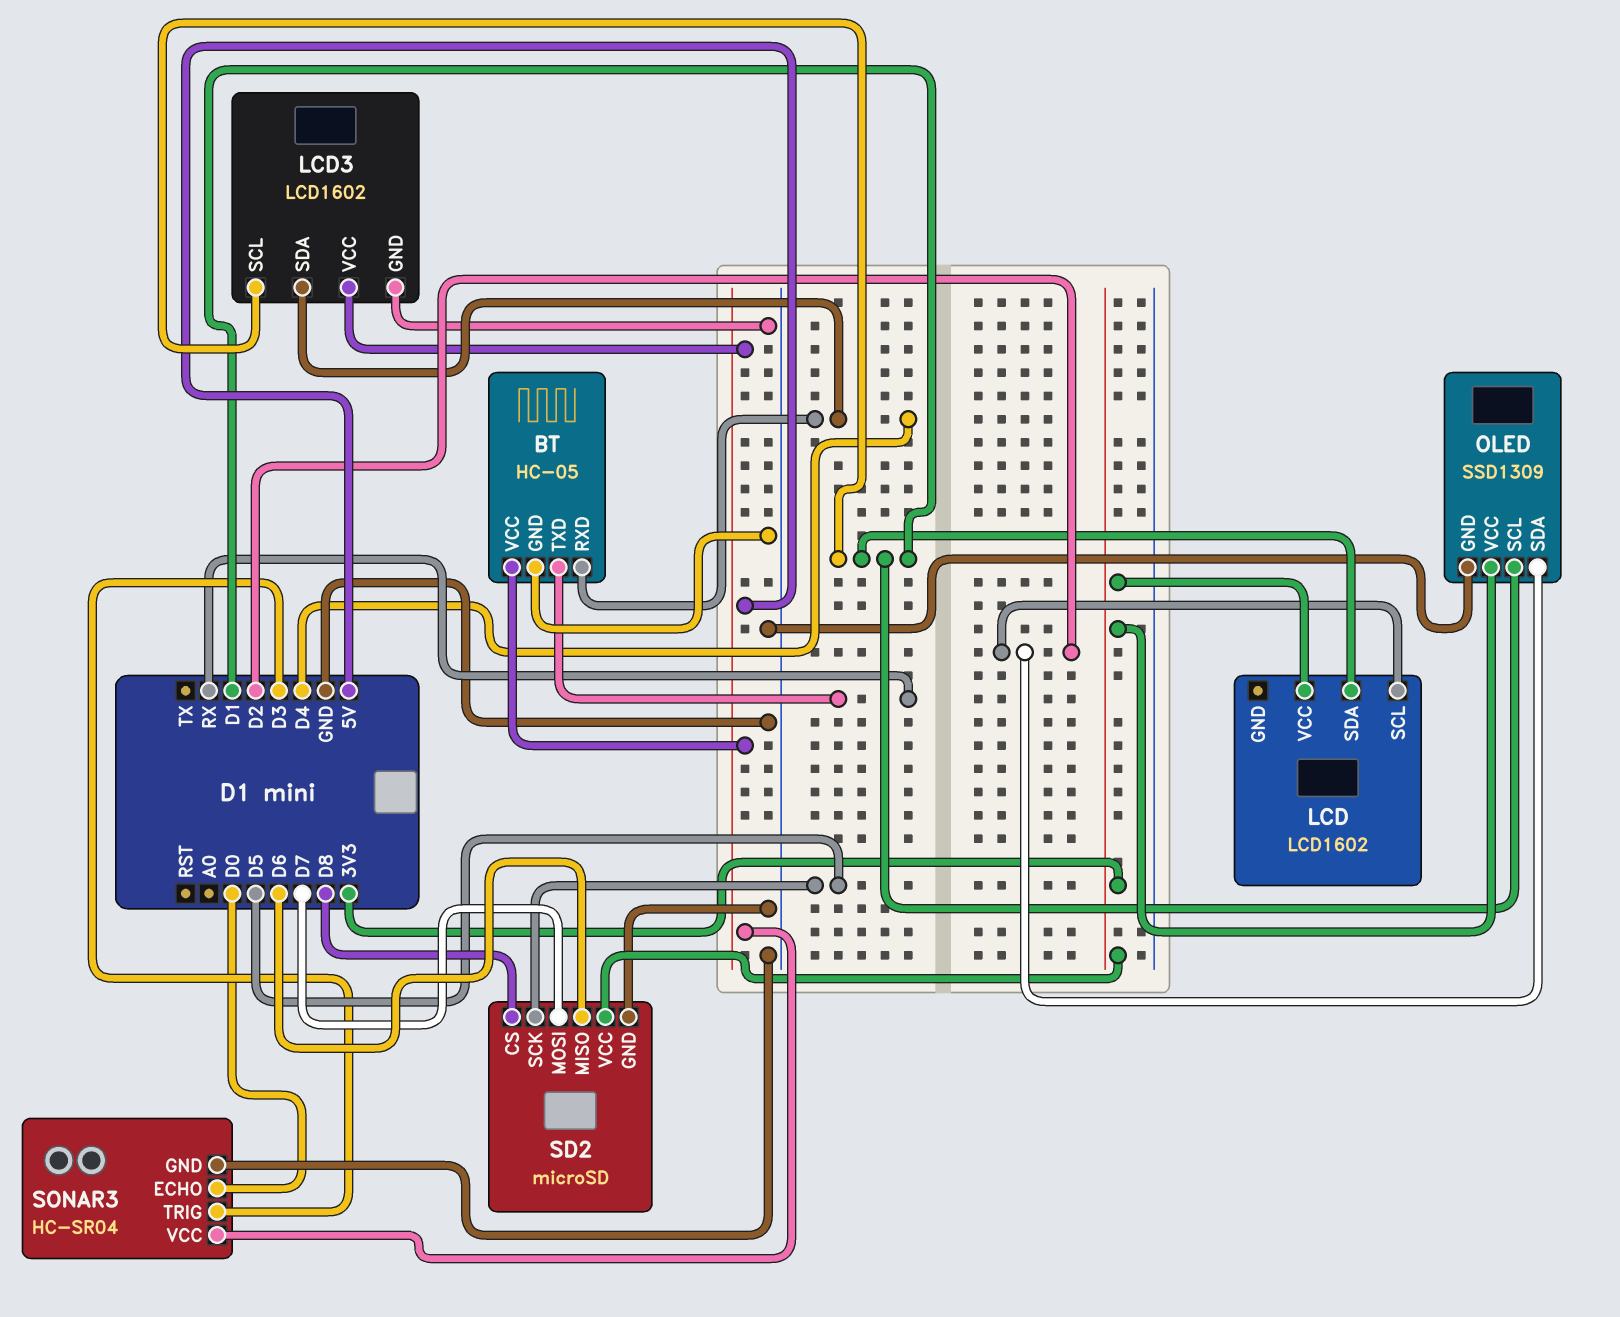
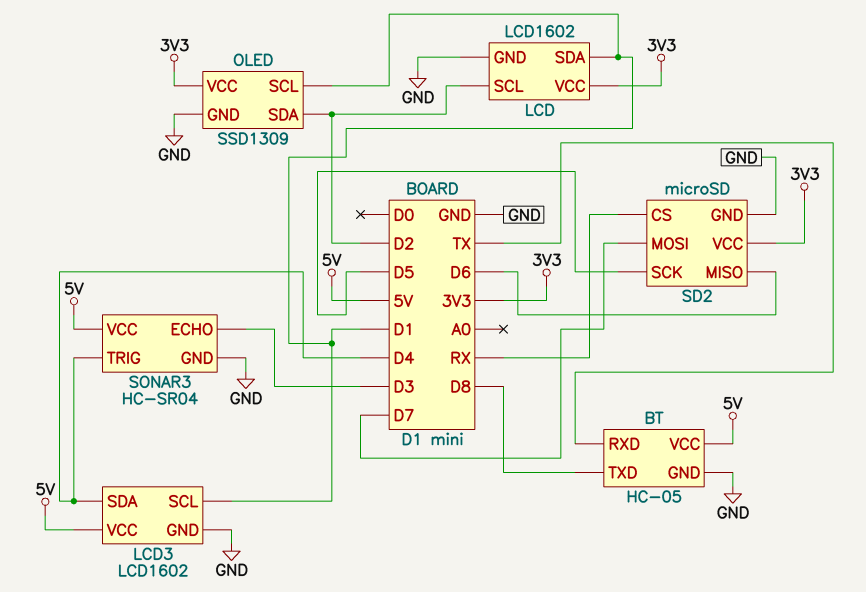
BT pin RXD: D4 -> TX
BT pin TXD: RX -> D8
LCD pin GND: none -> GND
SD2 pin CS: D8 -> RX
SONAR3 pin ECHO: D0 -> D3
SONAR3 pin TRIG: D3 -> D4

